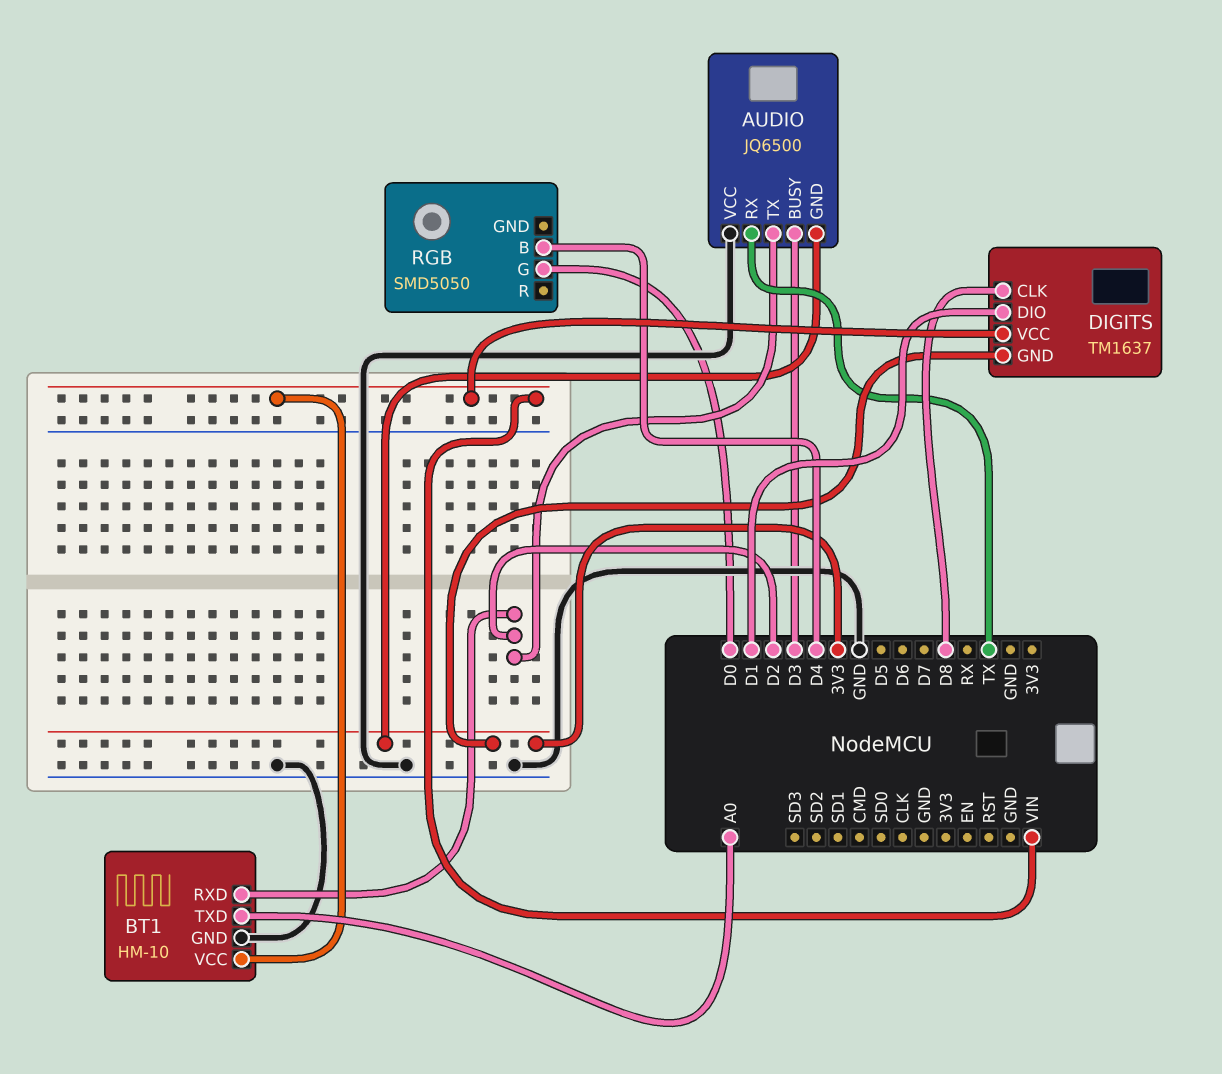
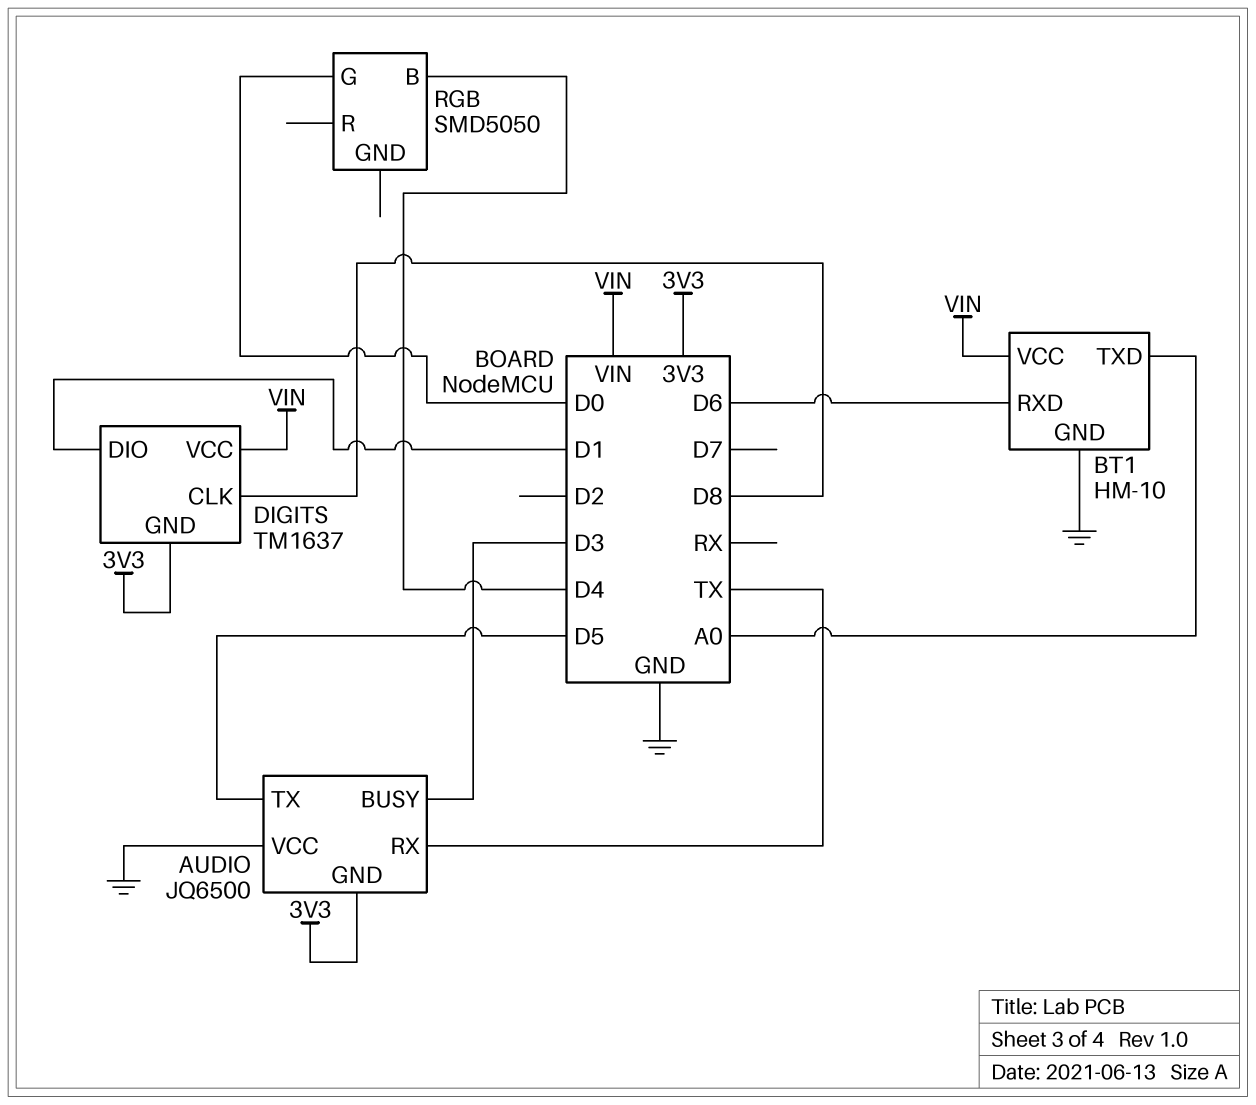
AUDIO pin TX: D2 -> D5
BT1 pin RXD: D2 -> D6

